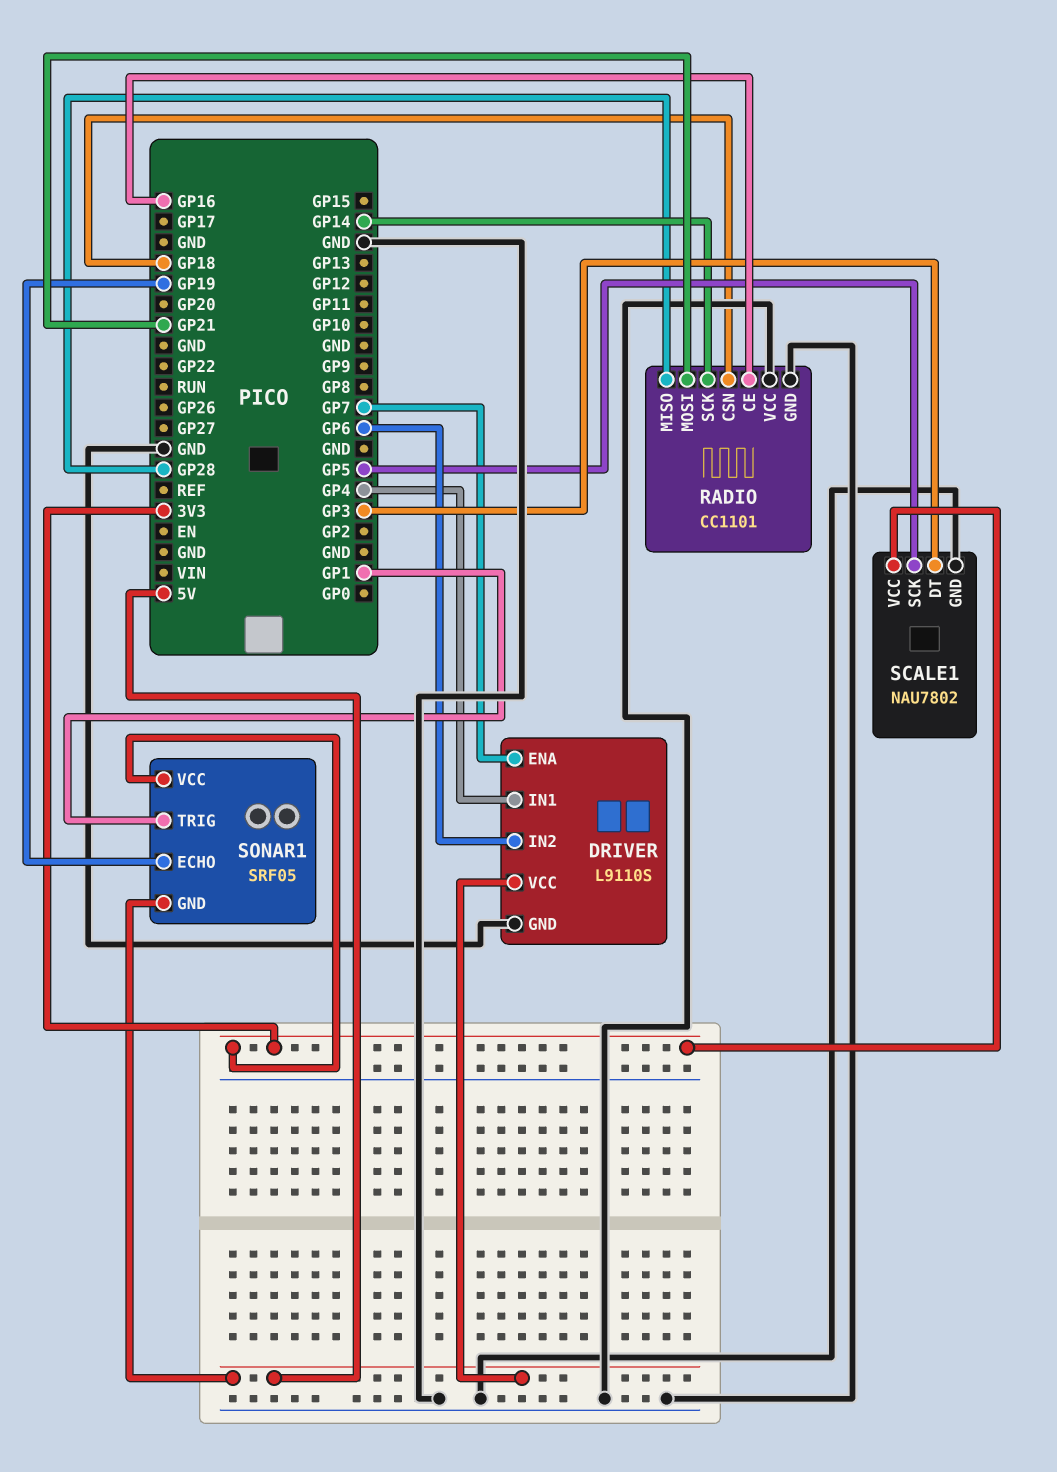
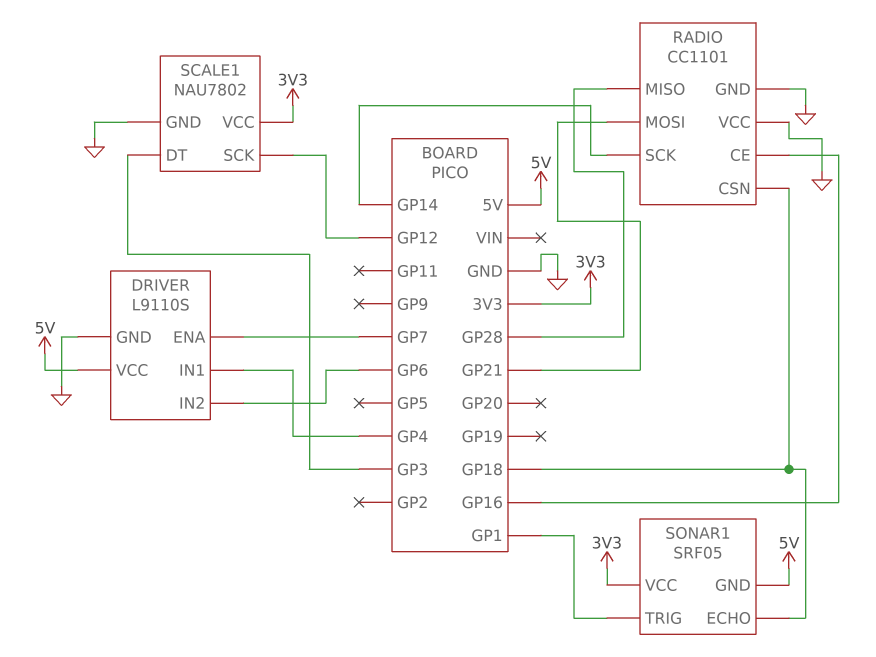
SCALE1 pin SCK: GP5 -> GP12
SONAR1 pin ECHO: GP19 -> GP18

